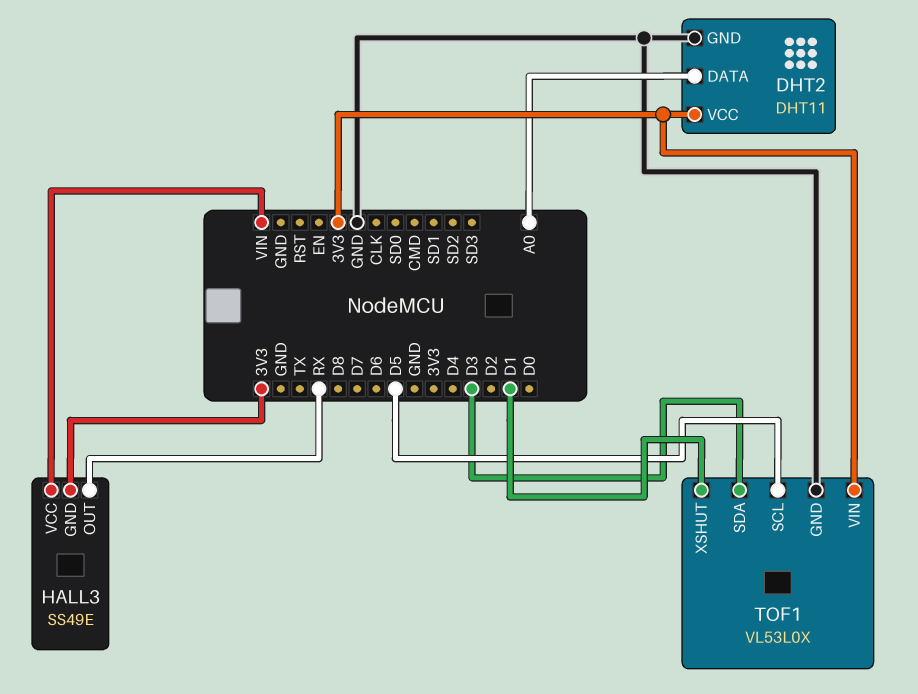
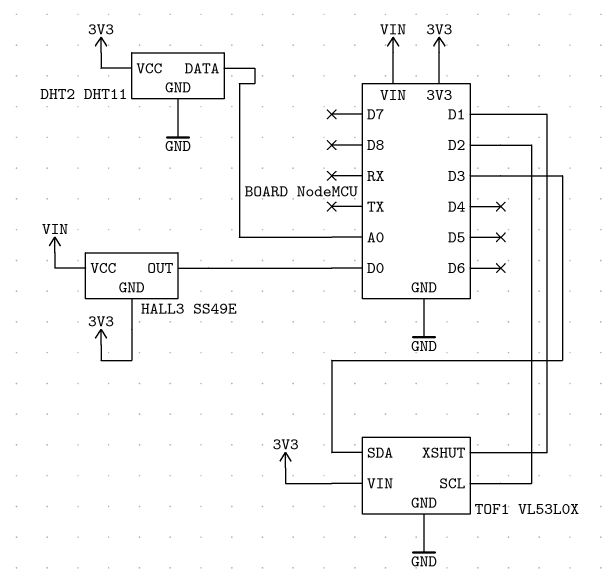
HALL3 pin OUT: RX -> D0
TOF1 pin SCL: D5 -> D2

